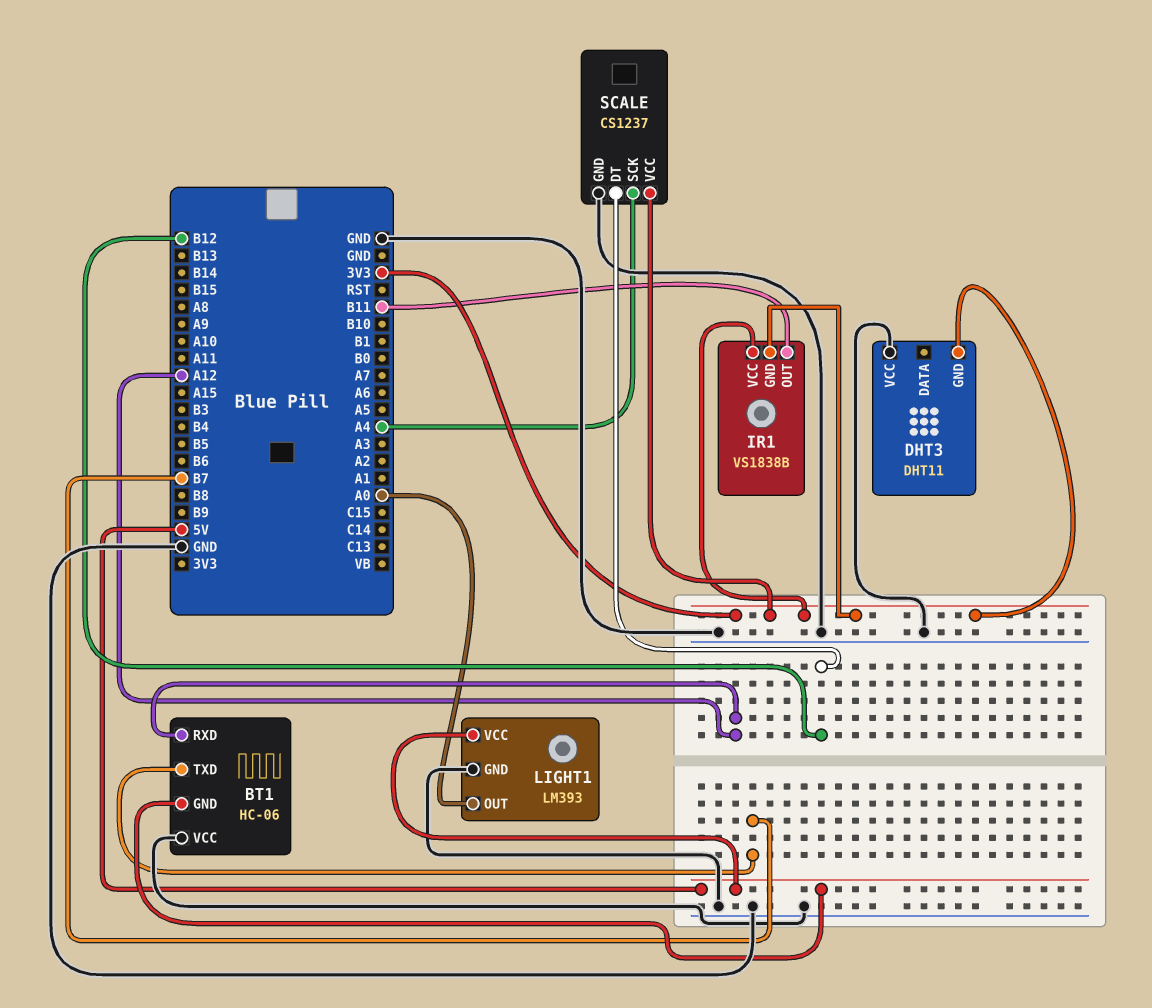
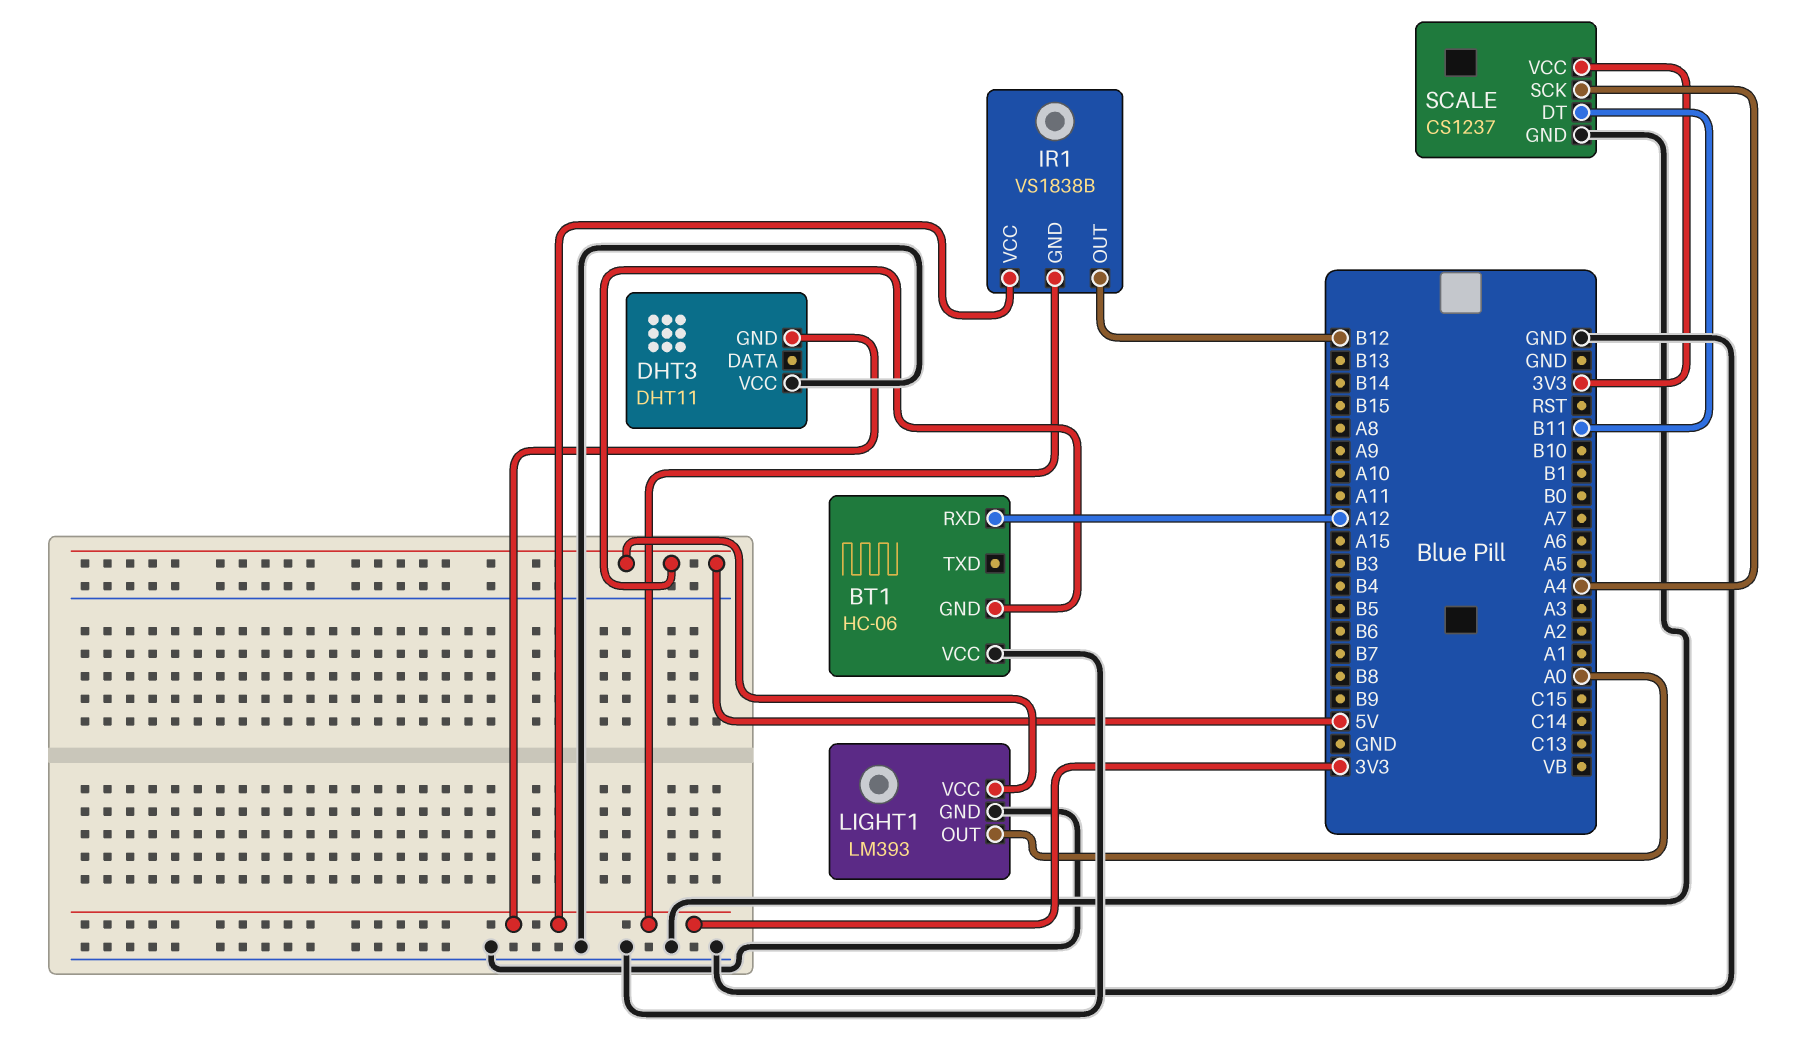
BT1 pin TXD: B7 -> none
IR1 pin OUT: B11 -> B12
SCALE pin DT: B12 -> B11

